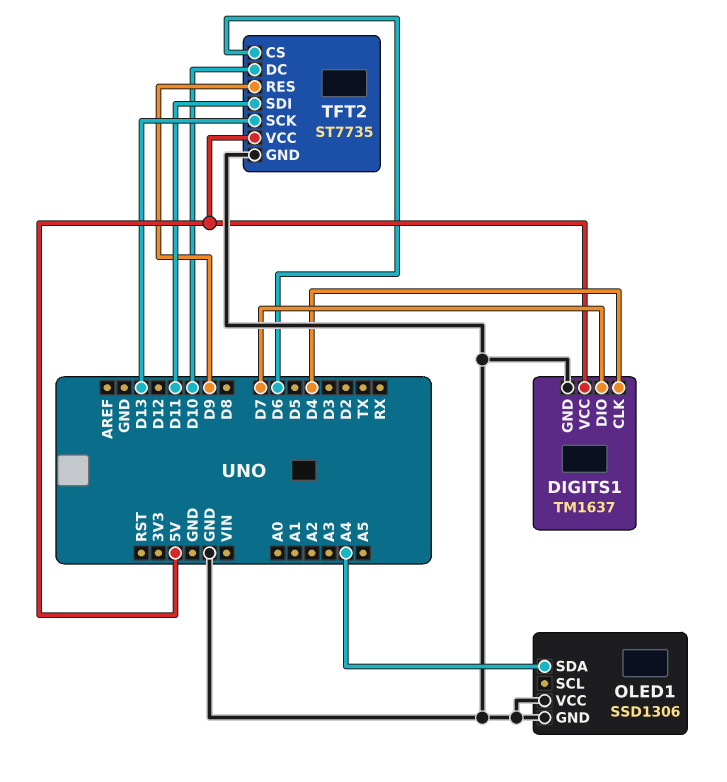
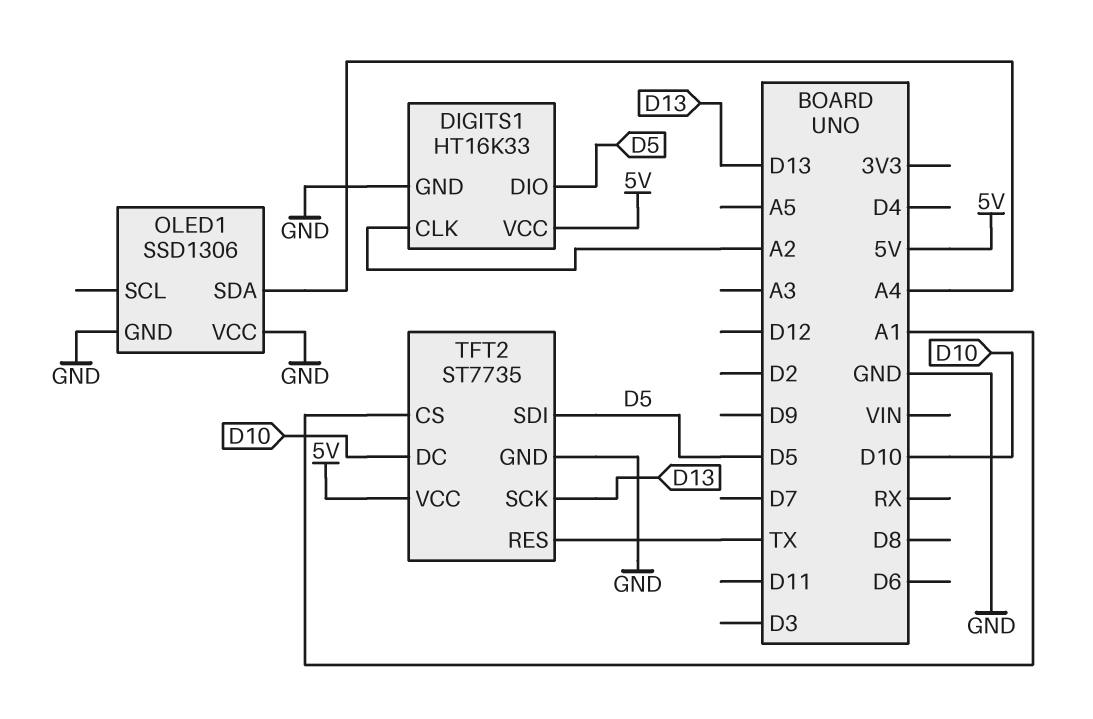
DIGITS1: TM1637 -> HT16K33
DIGITS1 pin CLK: D4 -> A2
DIGITS1 pin DIO: D7 -> D5
TFT2 pin CS: D6 -> A1
TFT2 pin RES: D9 -> TX
TFT2 pin SDI: D11 -> D5

